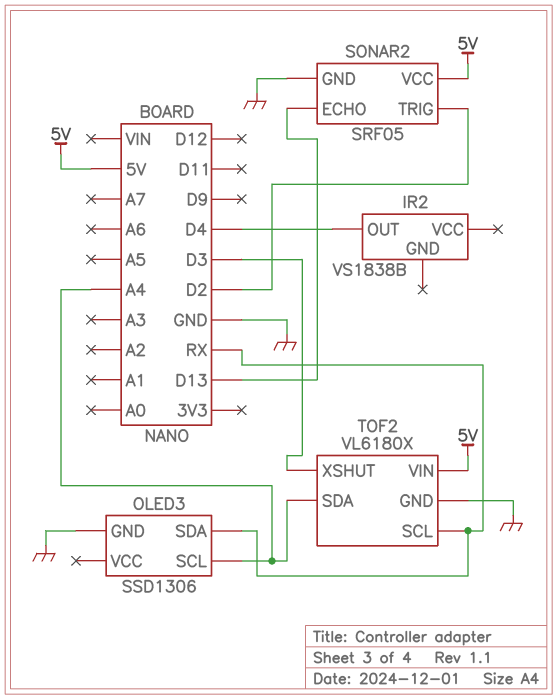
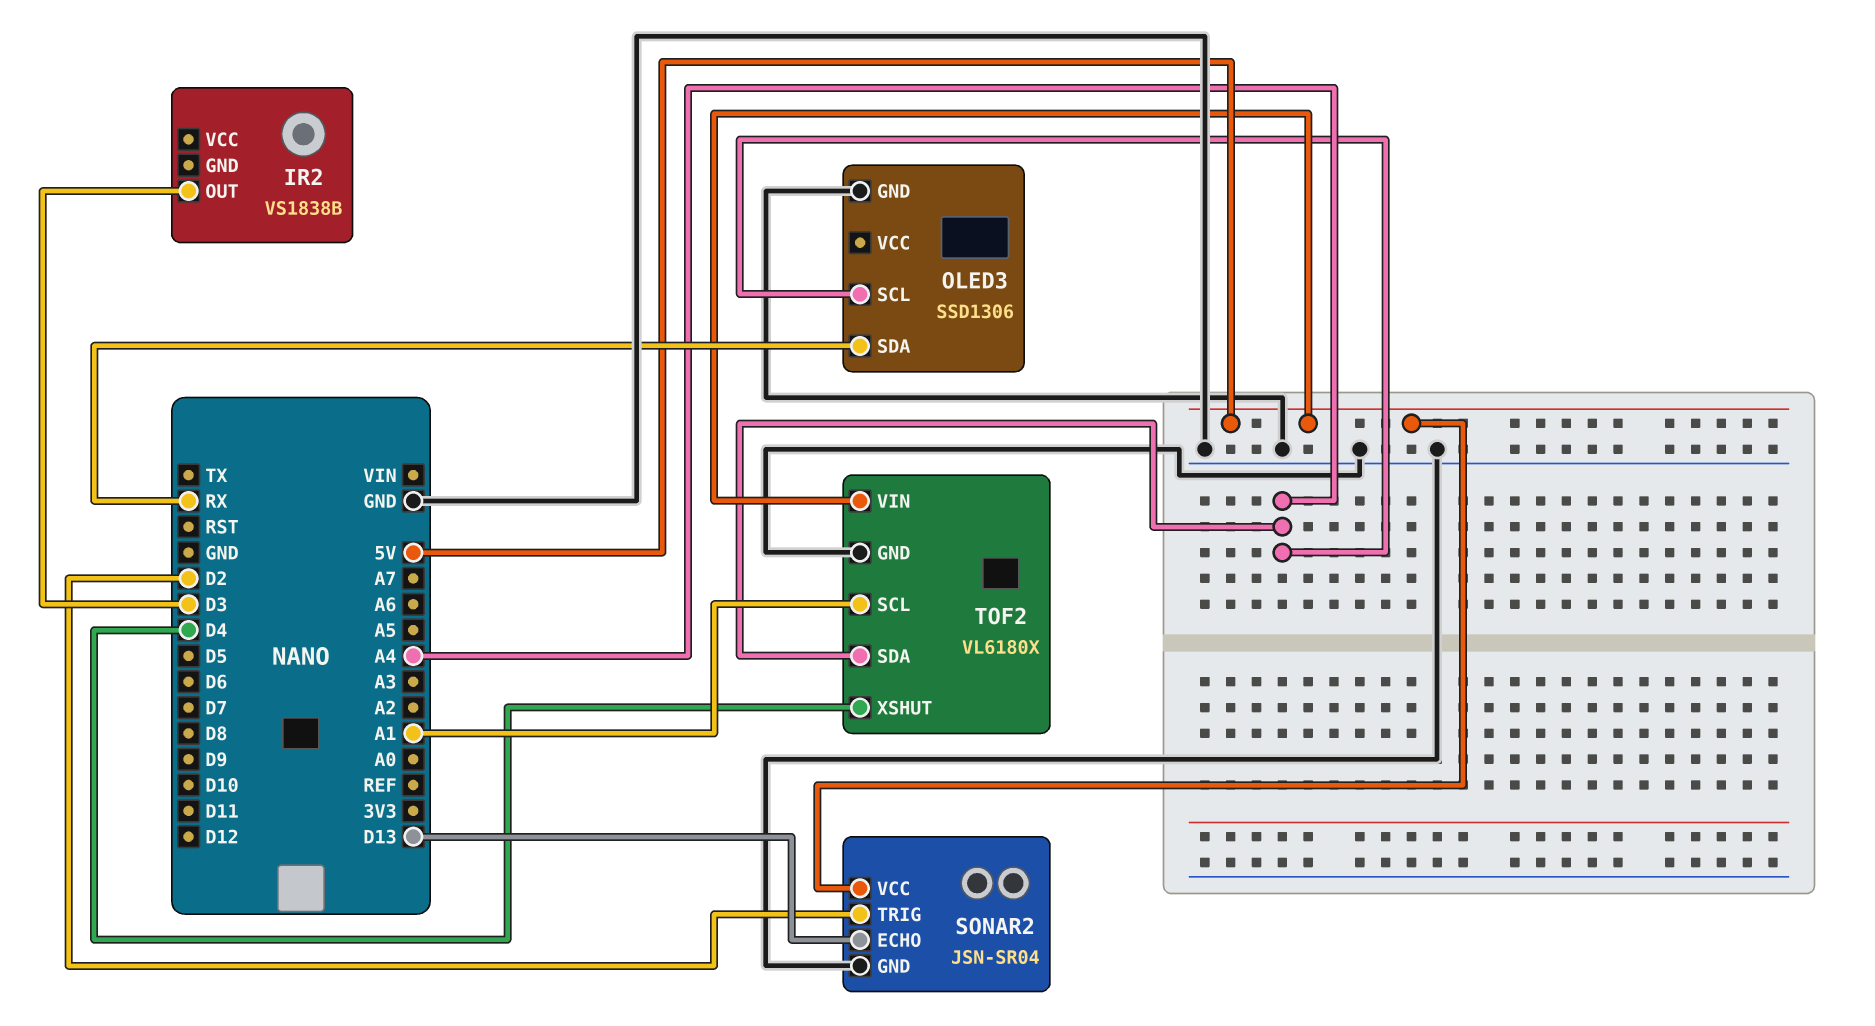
IR2 pin OUT: D4 -> D3
SONAR2: SRF05 -> JSN-SR04
TOF2 pin SCL: RX -> A1
TOF2 pin XSHUT: D3 -> D4

